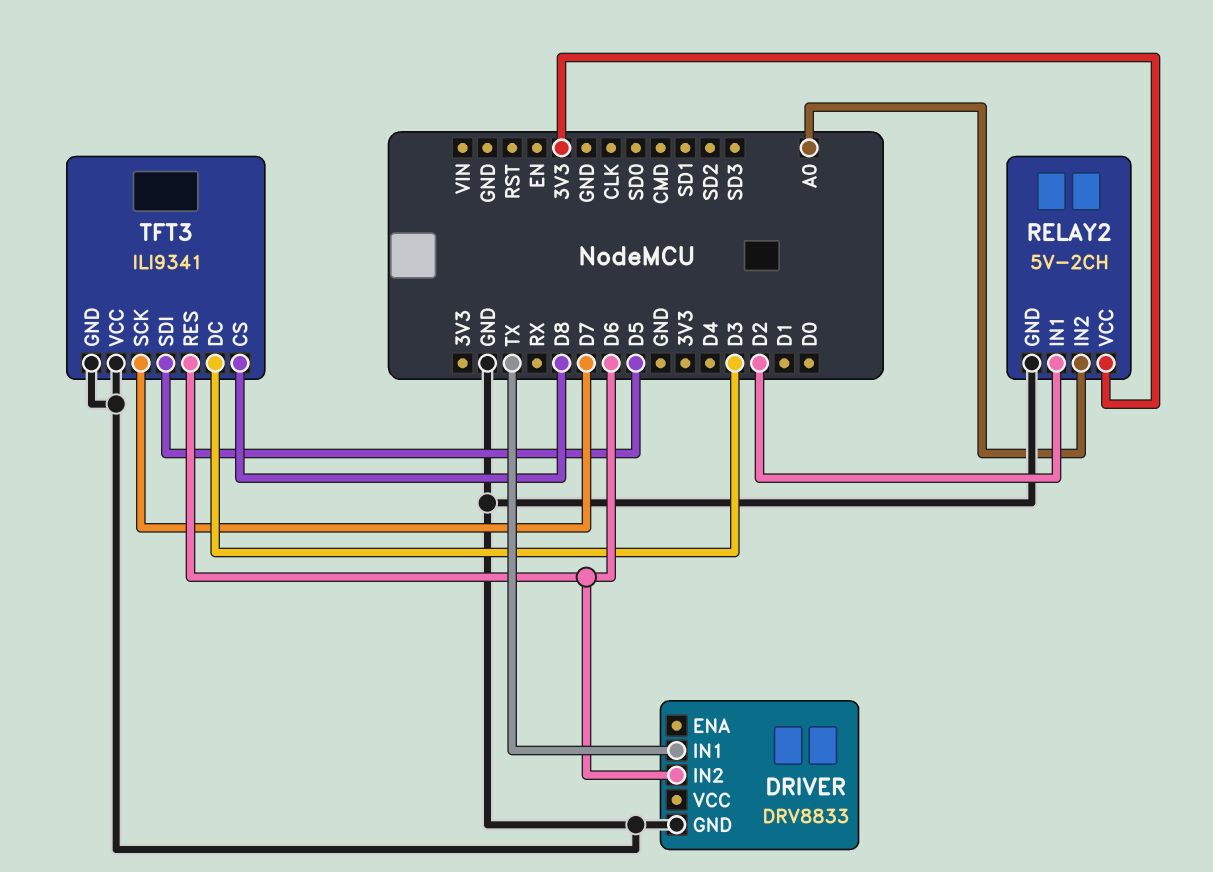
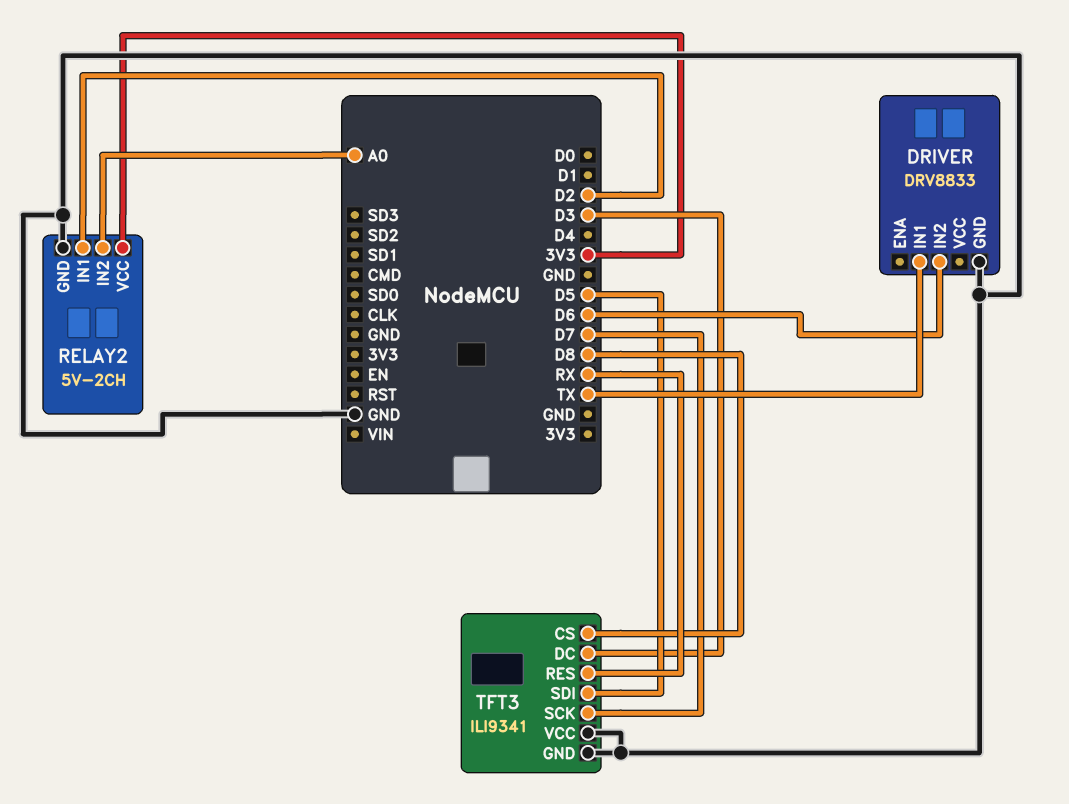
TFT3 pin RES: D6 -> RX

